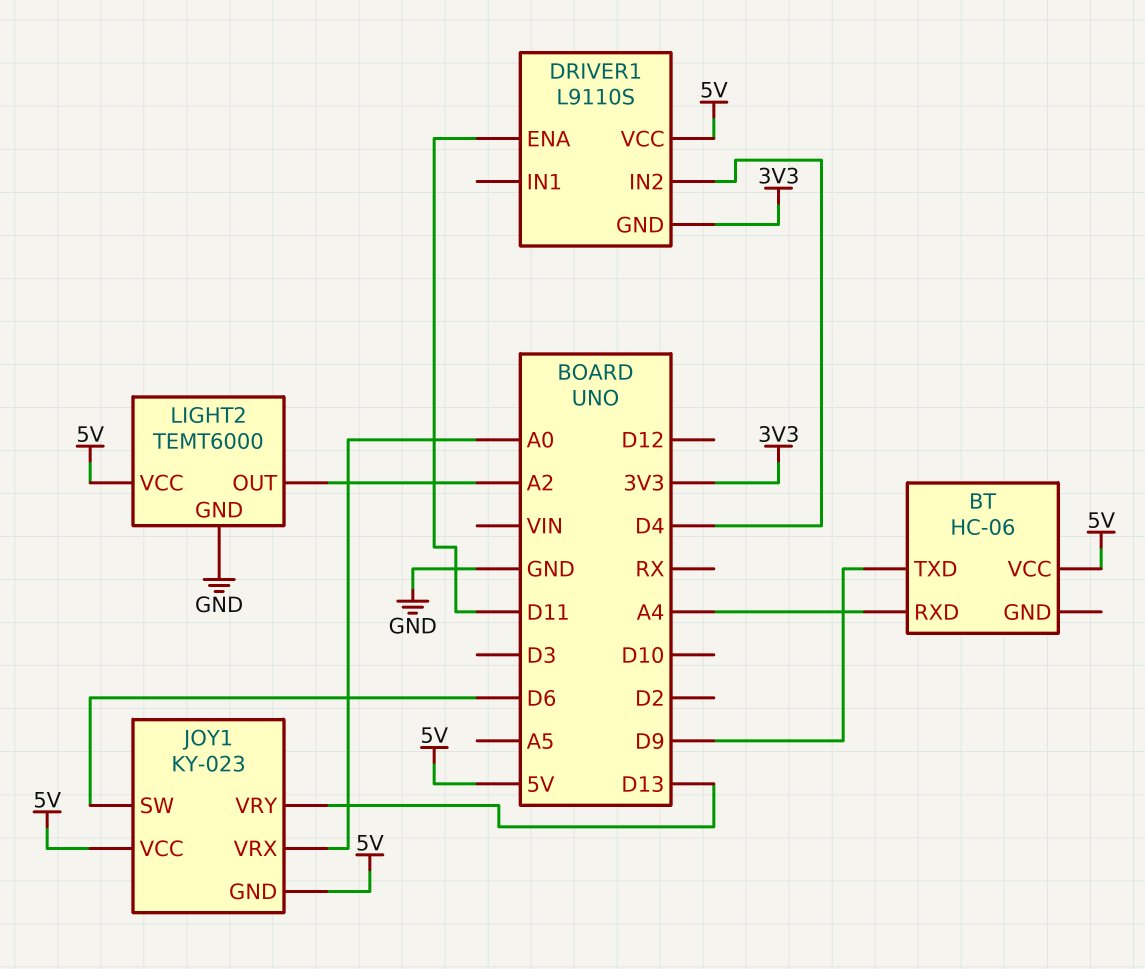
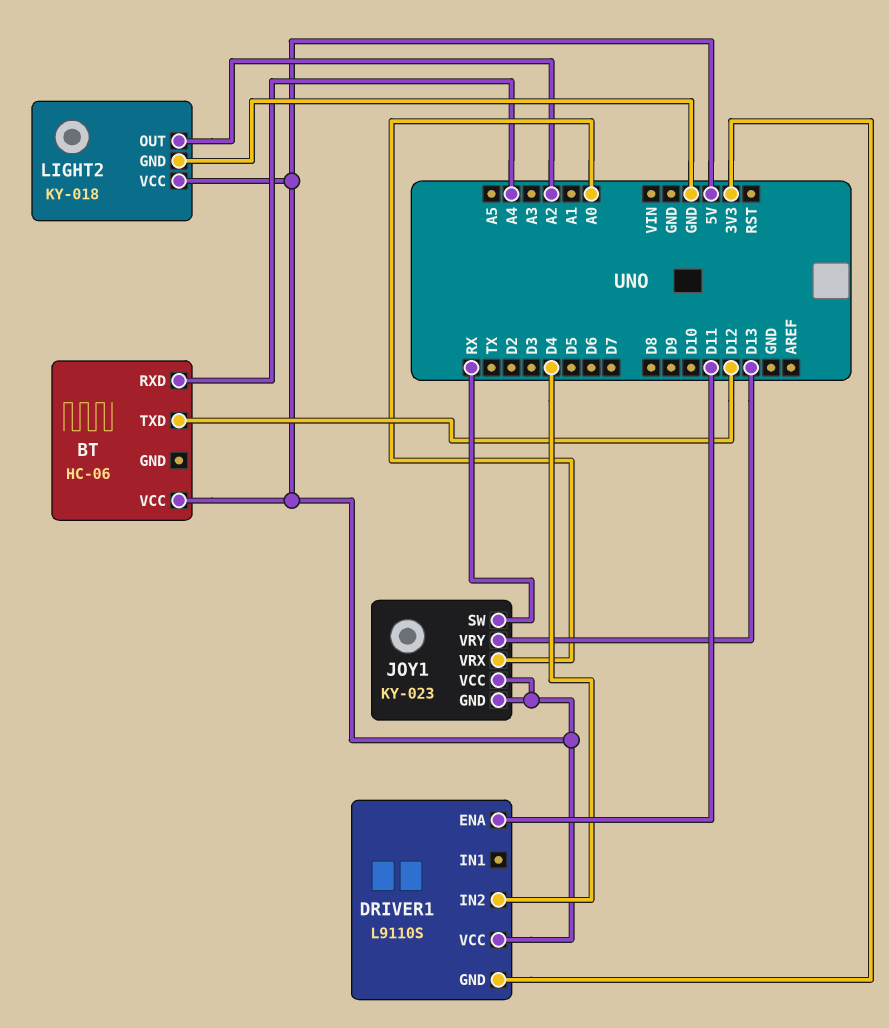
BT pin TXD: D9 -> D12
JOY1 pin SW: D6 -> RX
LIGHT2: TEMT6000 -> KY-018

